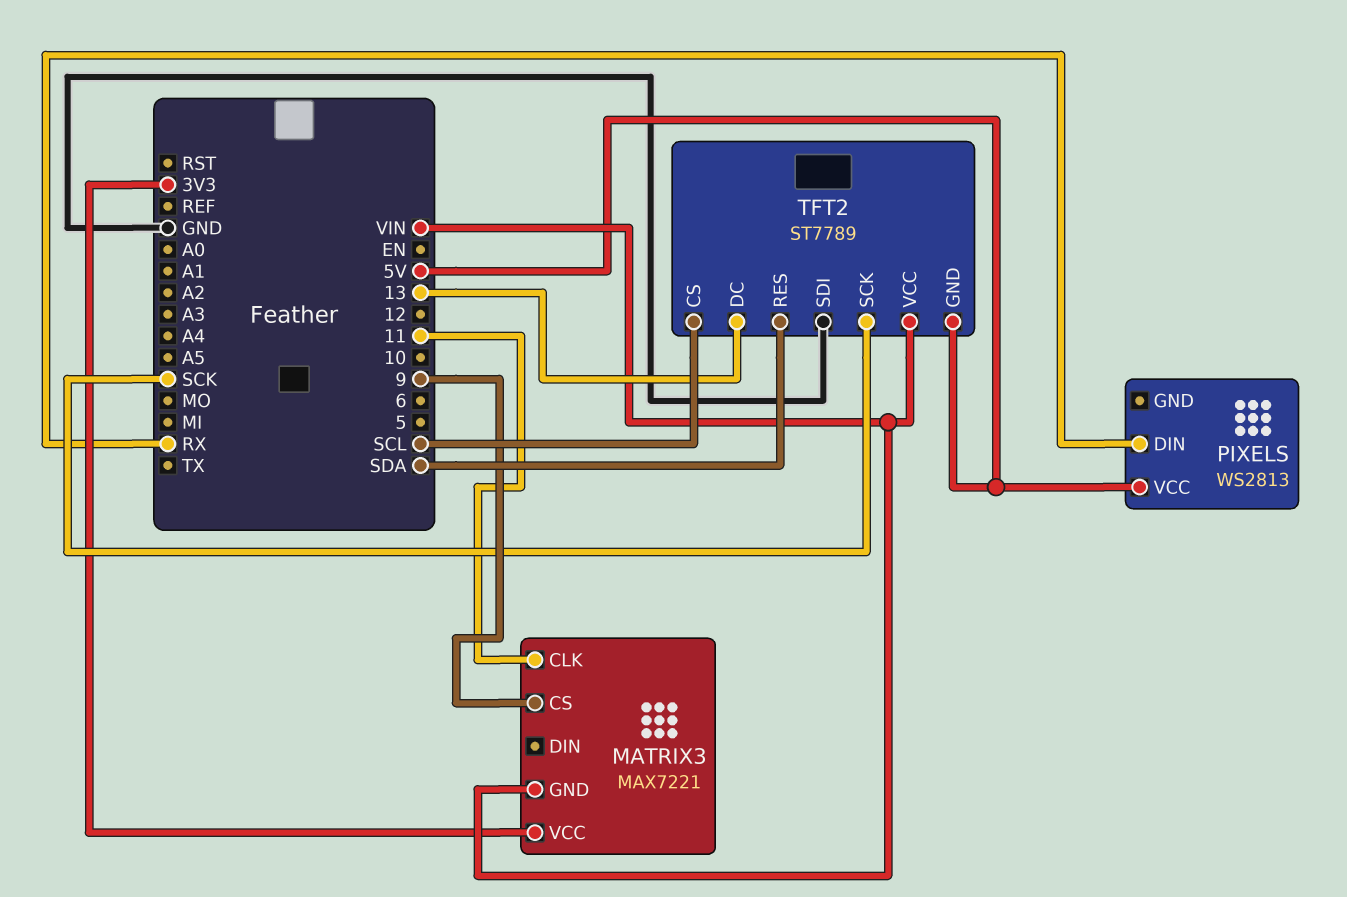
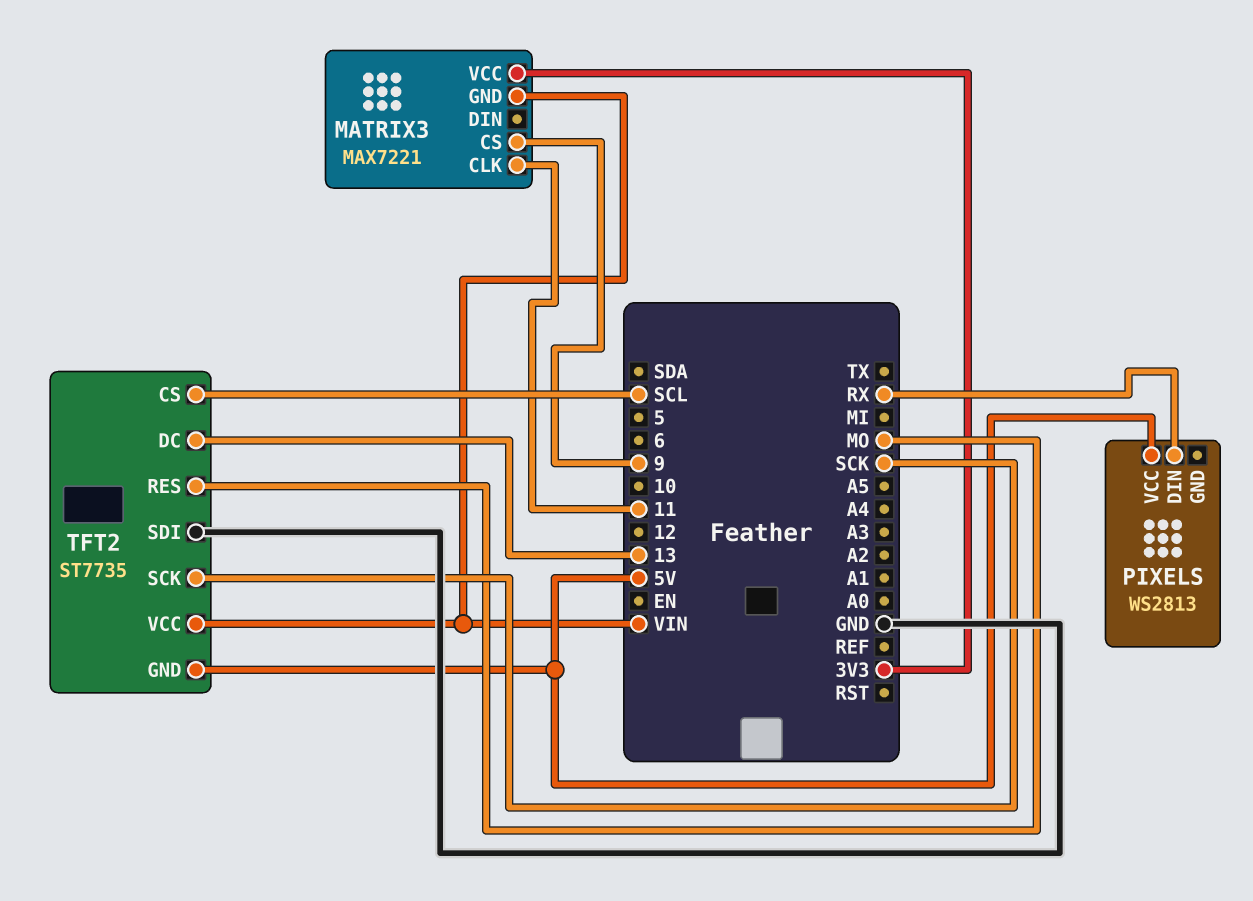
TFT2: ST7789 -> ST7735
TFT2 pin RES: SDA -> MO

